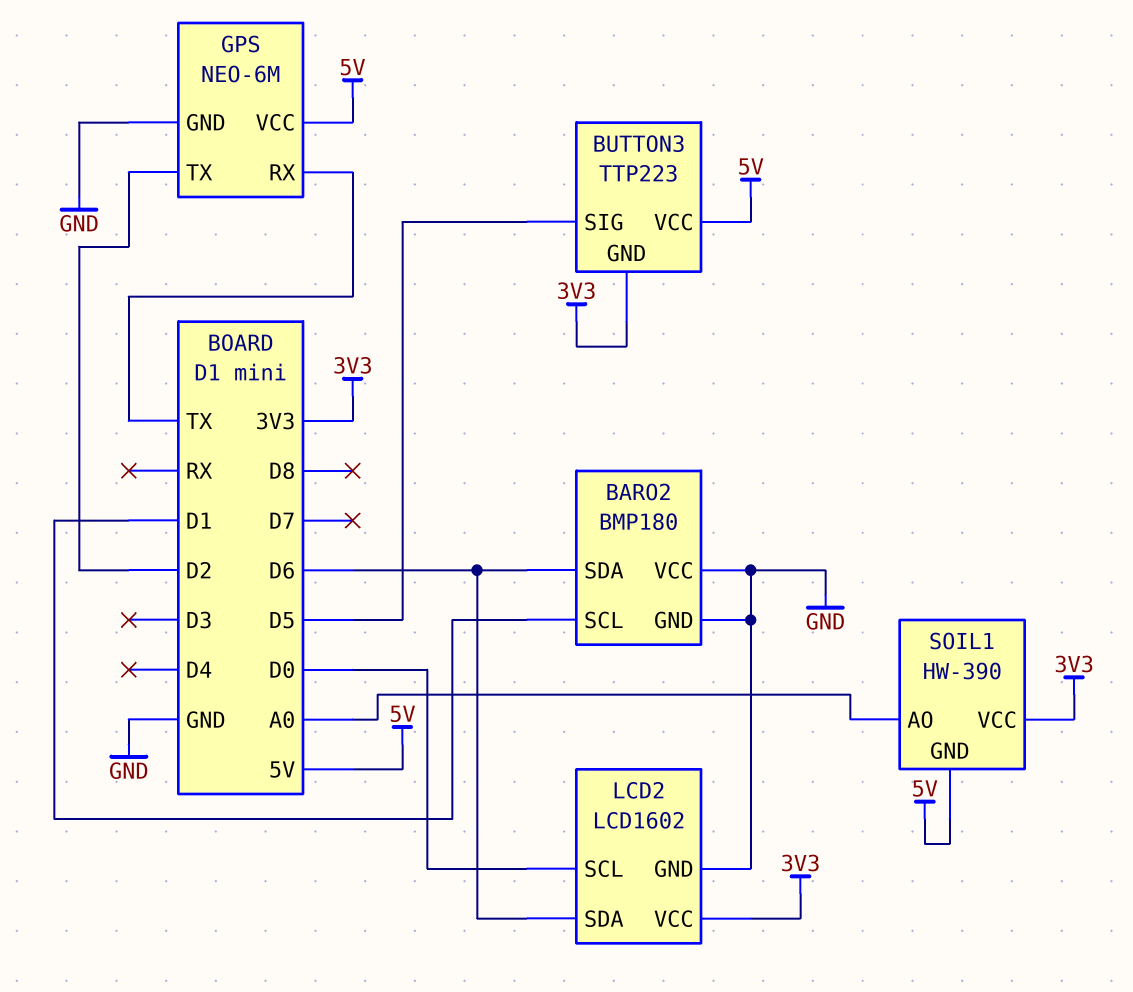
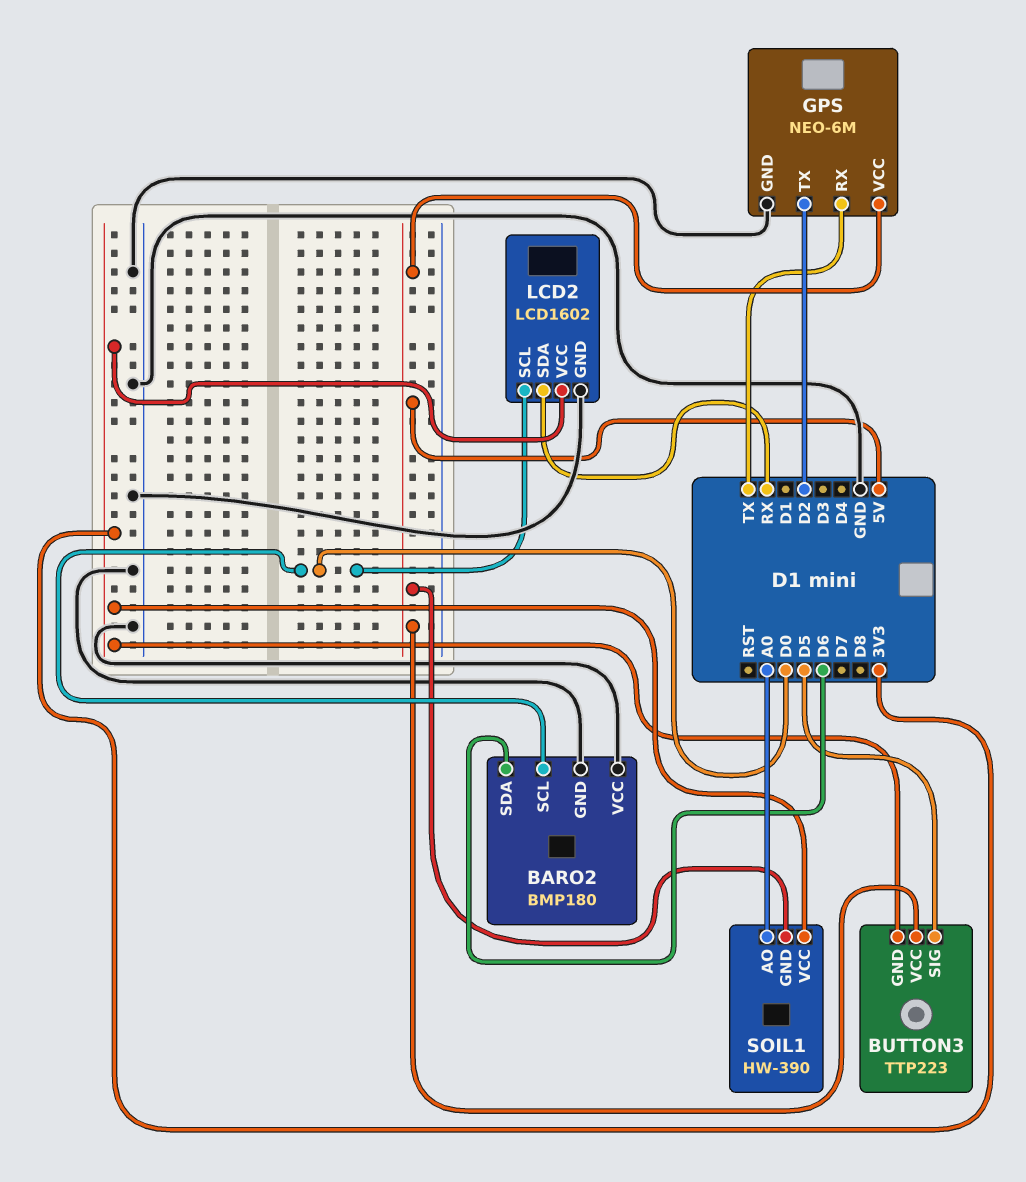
BARO2 pin SCL: D1 -> D0
LCD2 pin SDA: D6 -> RX

